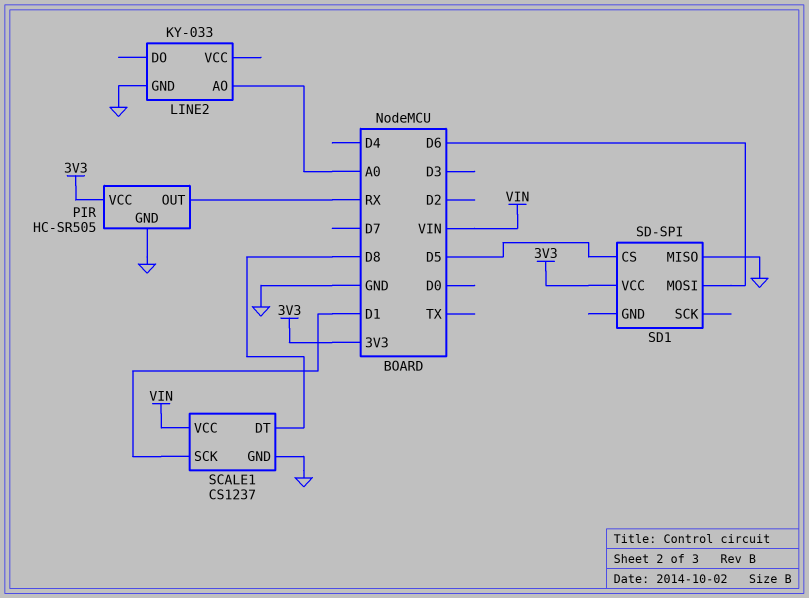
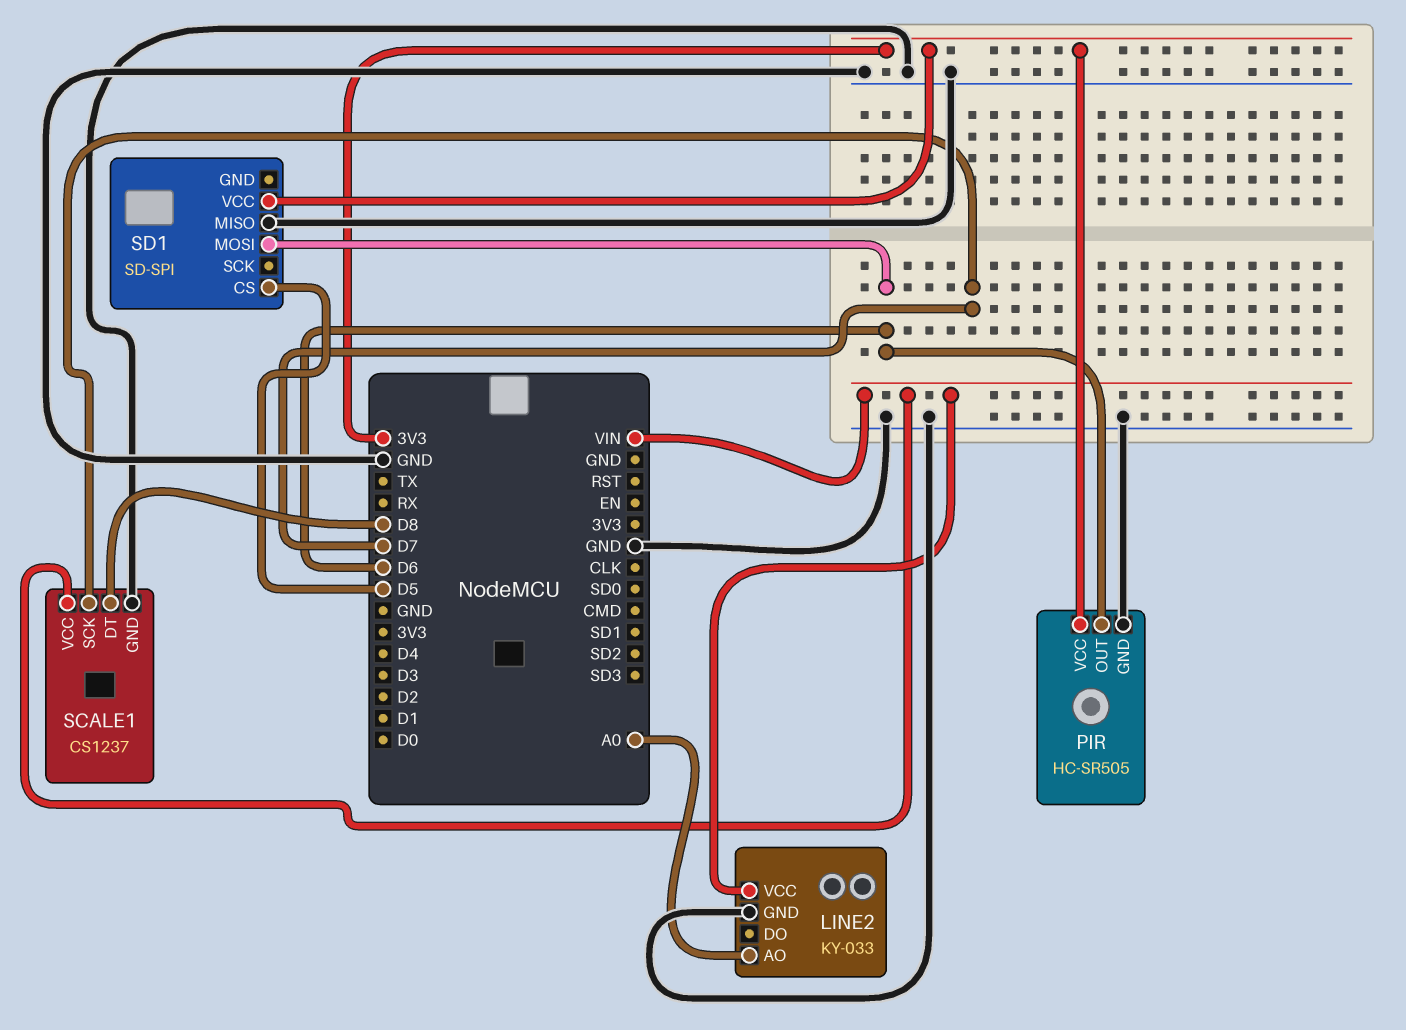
LINE2 pin VCC: none -> VIN
PIR pin OUT: RX -> D6
SCALE1 pin SCK: D1 -> D7

